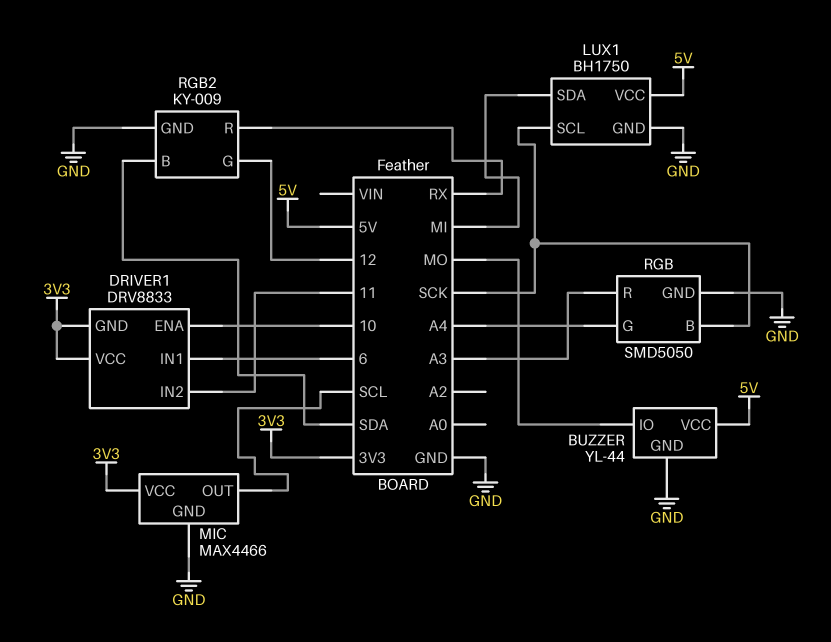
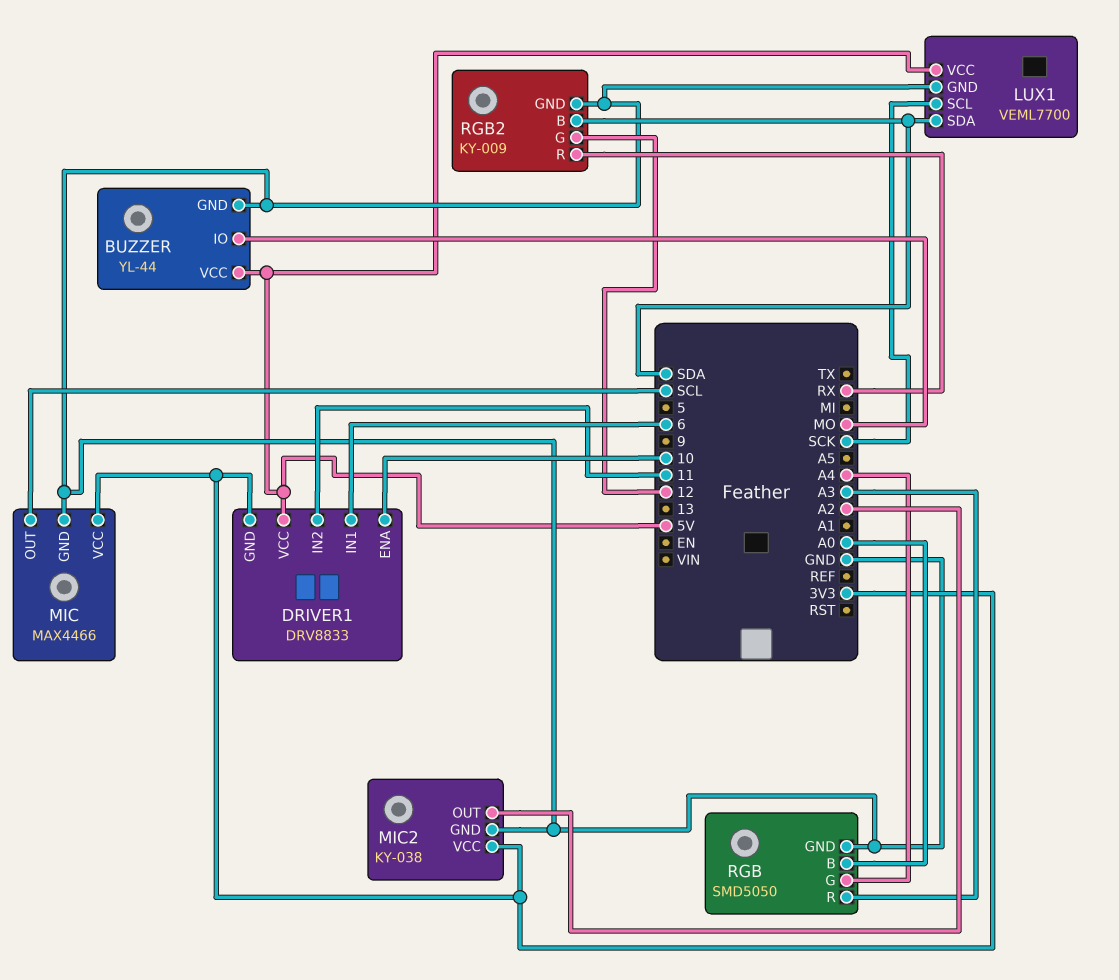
DRIVER1 pin VCC: 3V3 -> 5V
LUX1: BH1750 -> VEML7700
LUX1 pin SDA: MI -> SDA
MIC2: none -> KY-038
MIC2 pin GND: none -> GND
MIC2 pin OUT: none -> A2
MIC2 pin VCC: none -> 3V3
RGB pin B: SCK -> A0

